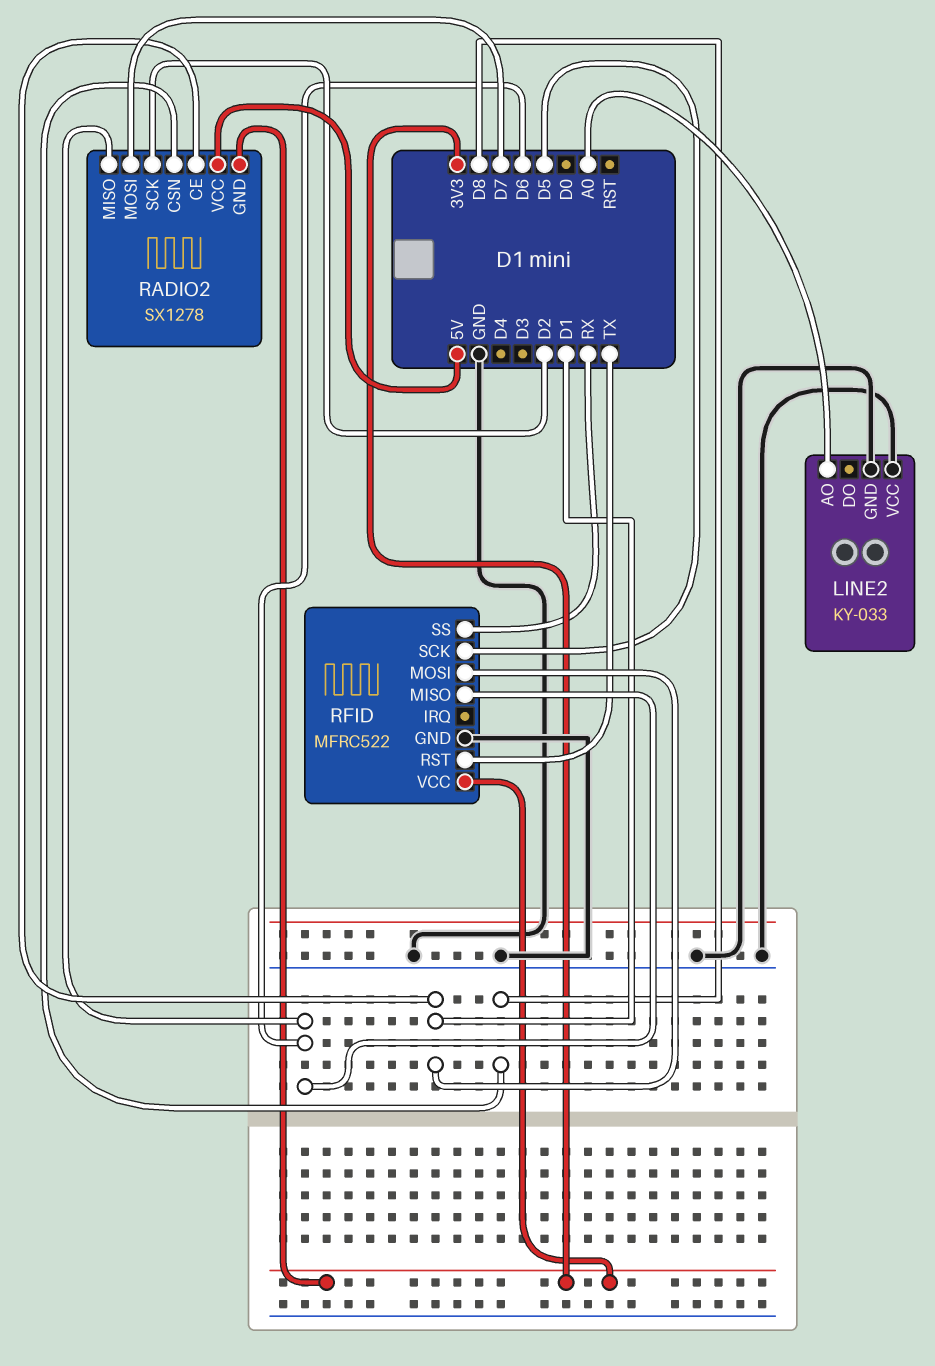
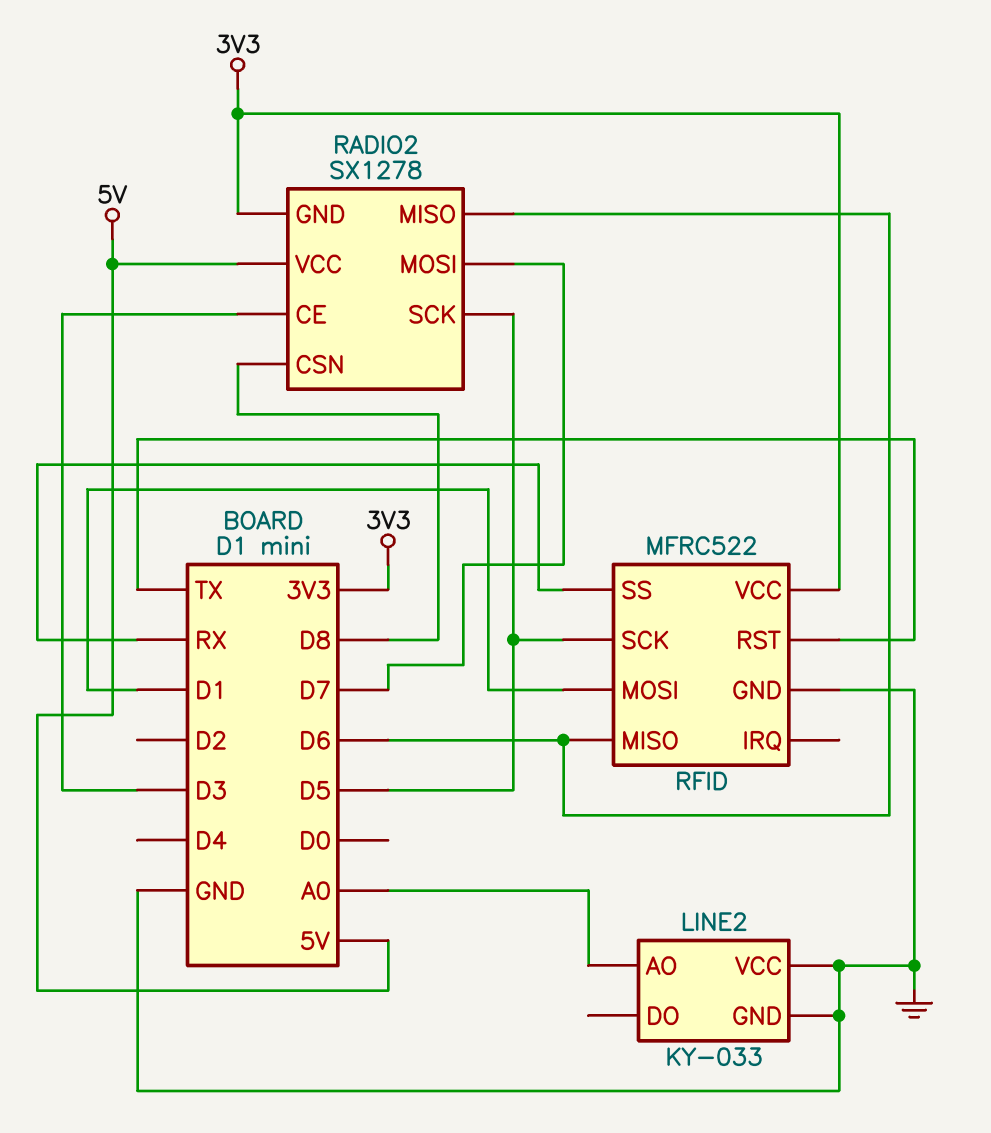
RADIO2 pin CE: D1 -> D3
RADIO2 pin SCK: D2 -> D5

